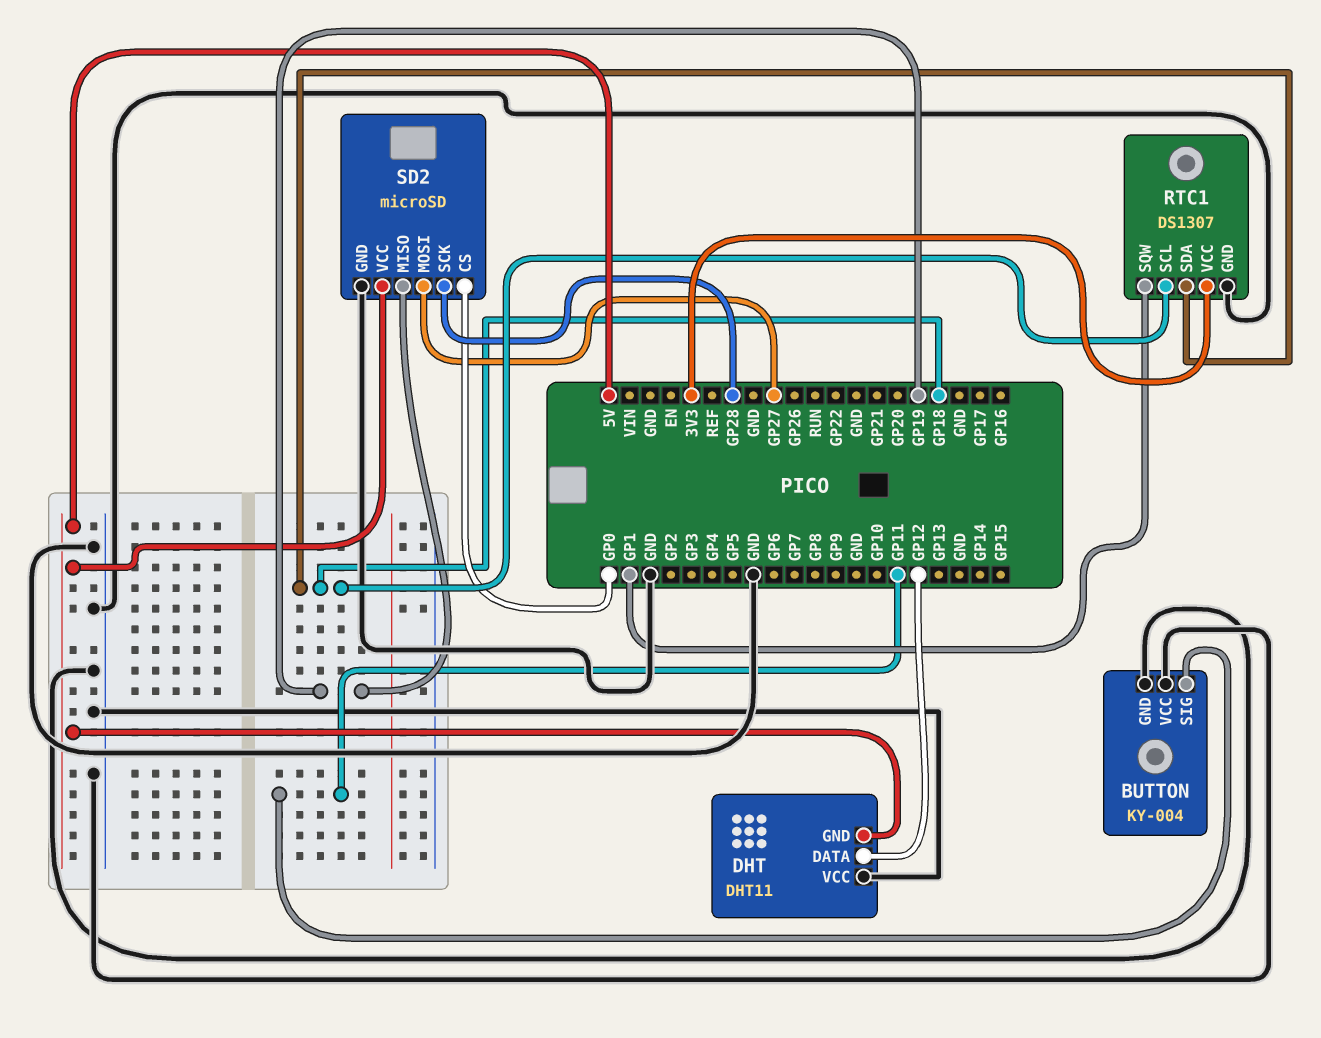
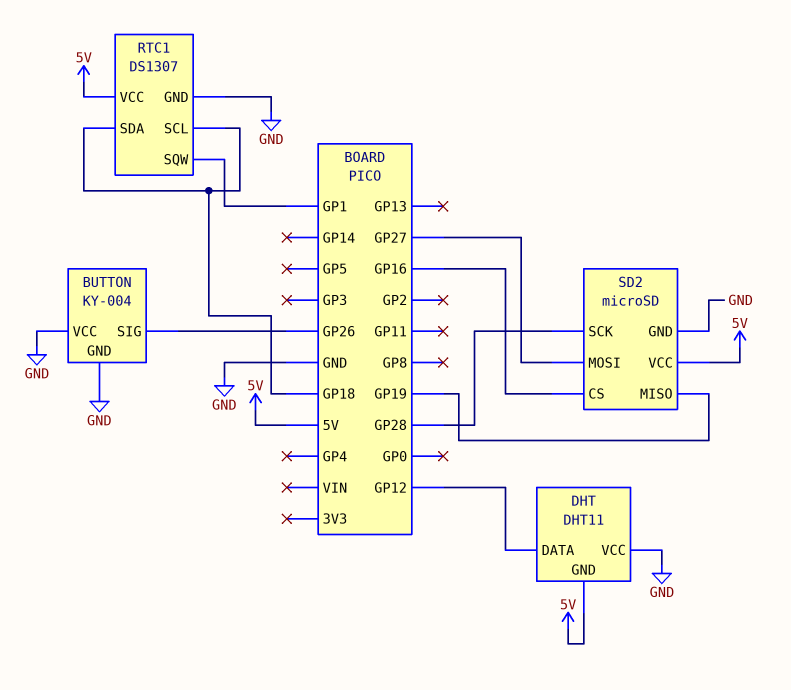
BUTTON pin SIG: GP11 -> GP26
RTC1 pin VCC: 3V3 -> 5V
SD2 pin CS: GP0 -> GP16

